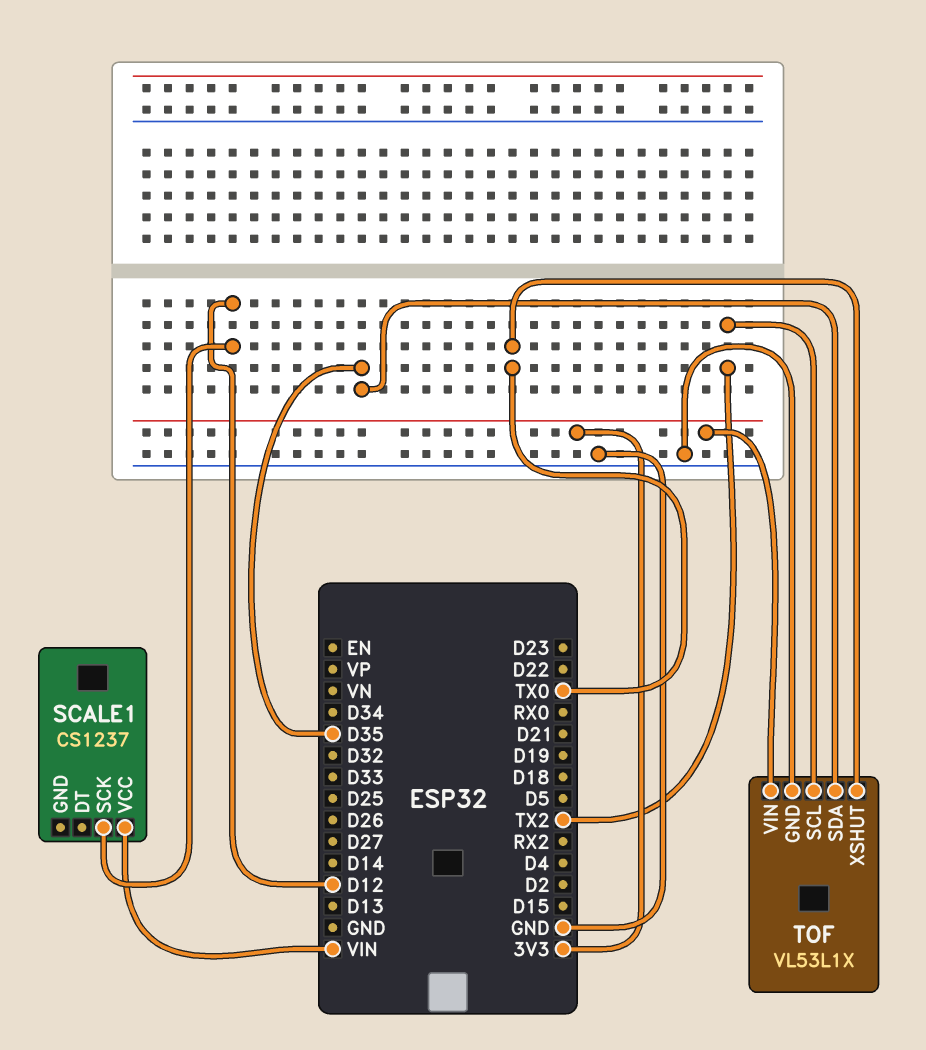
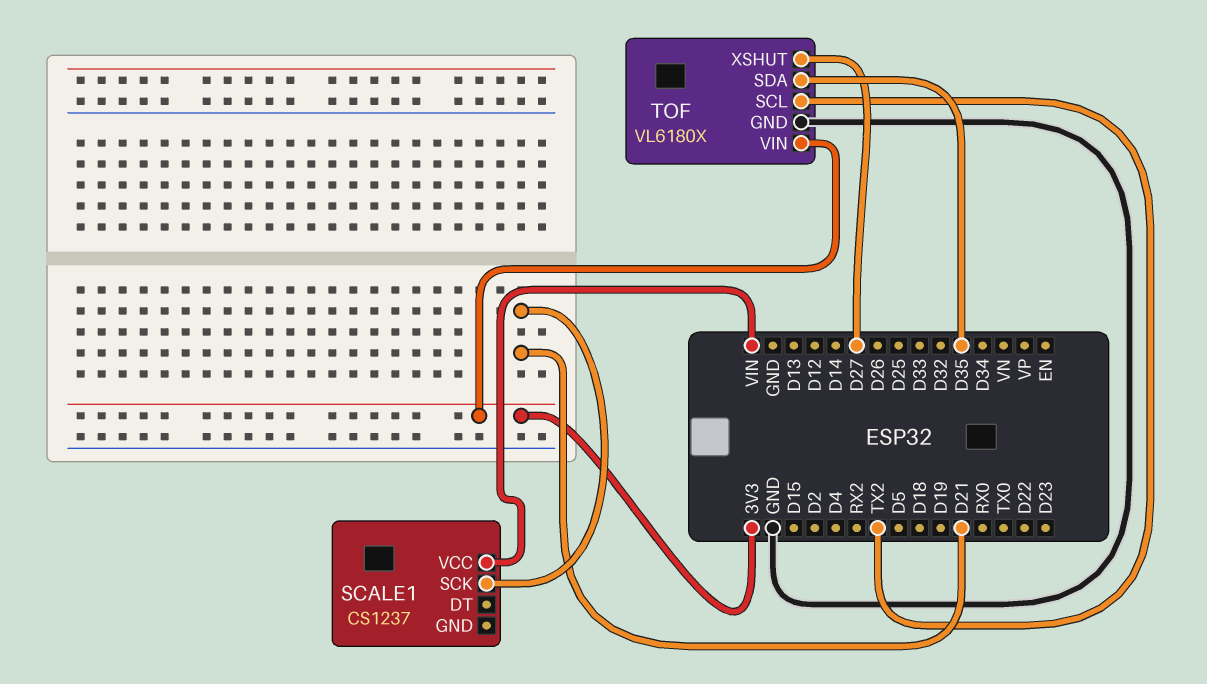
SCALE1 pin SCK: D12 -> D21
TOF: VL53L1X -> VL6180X
TOF pin XSHUT: TX0 -> D27

